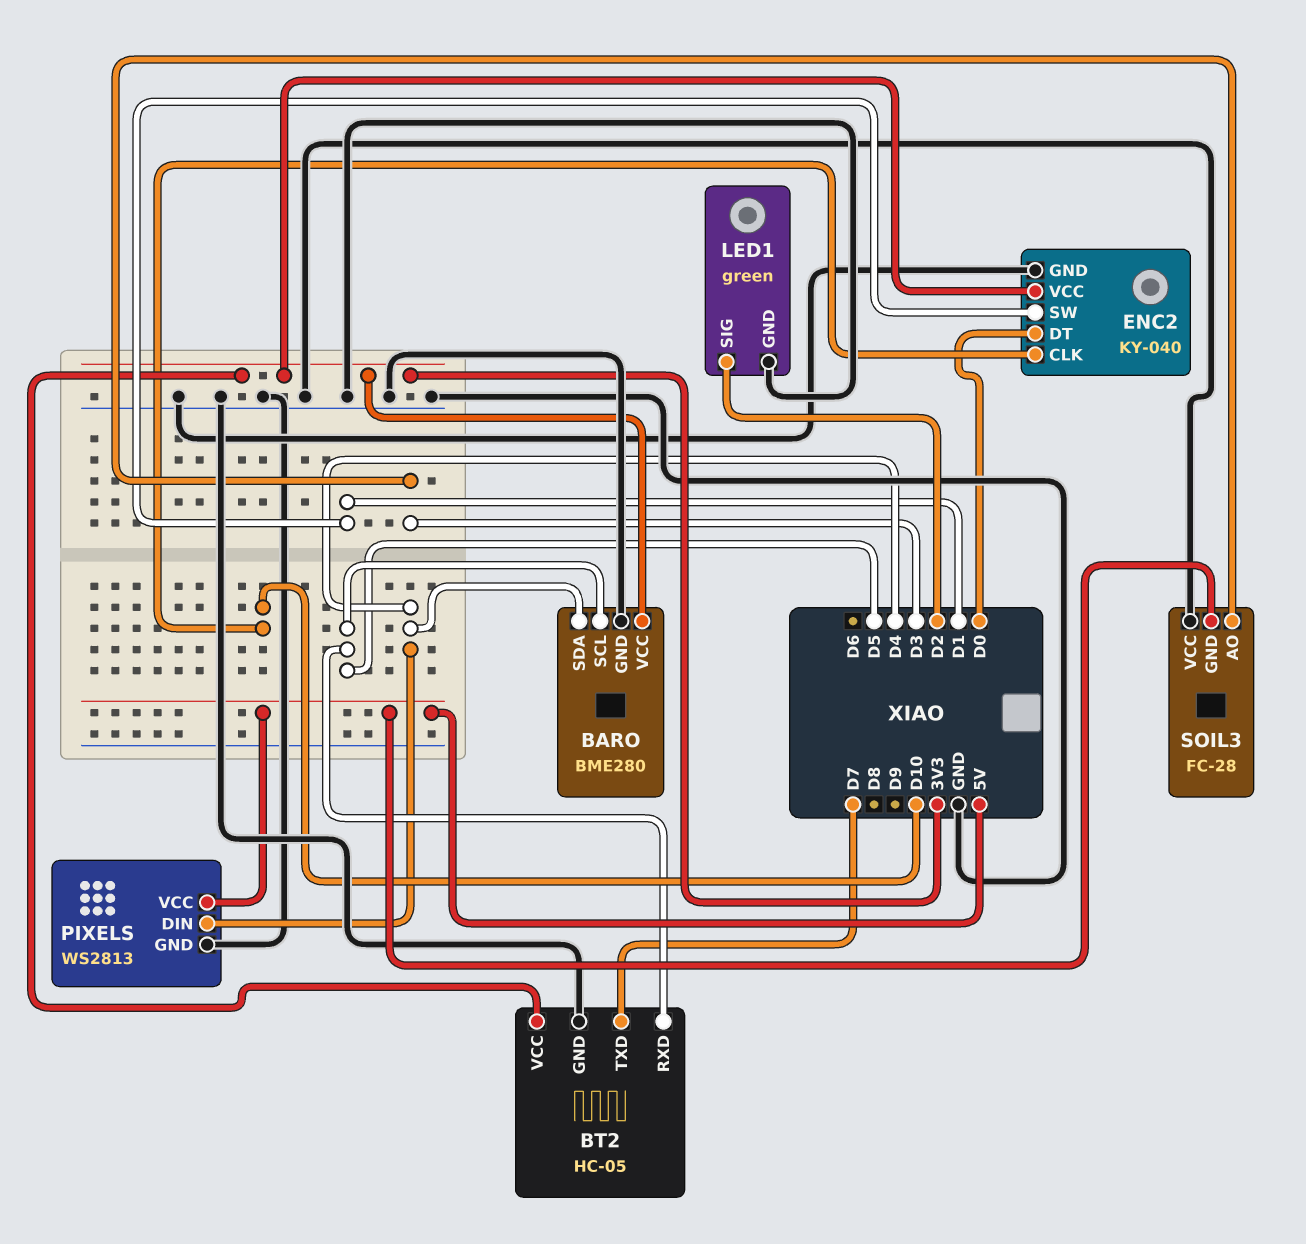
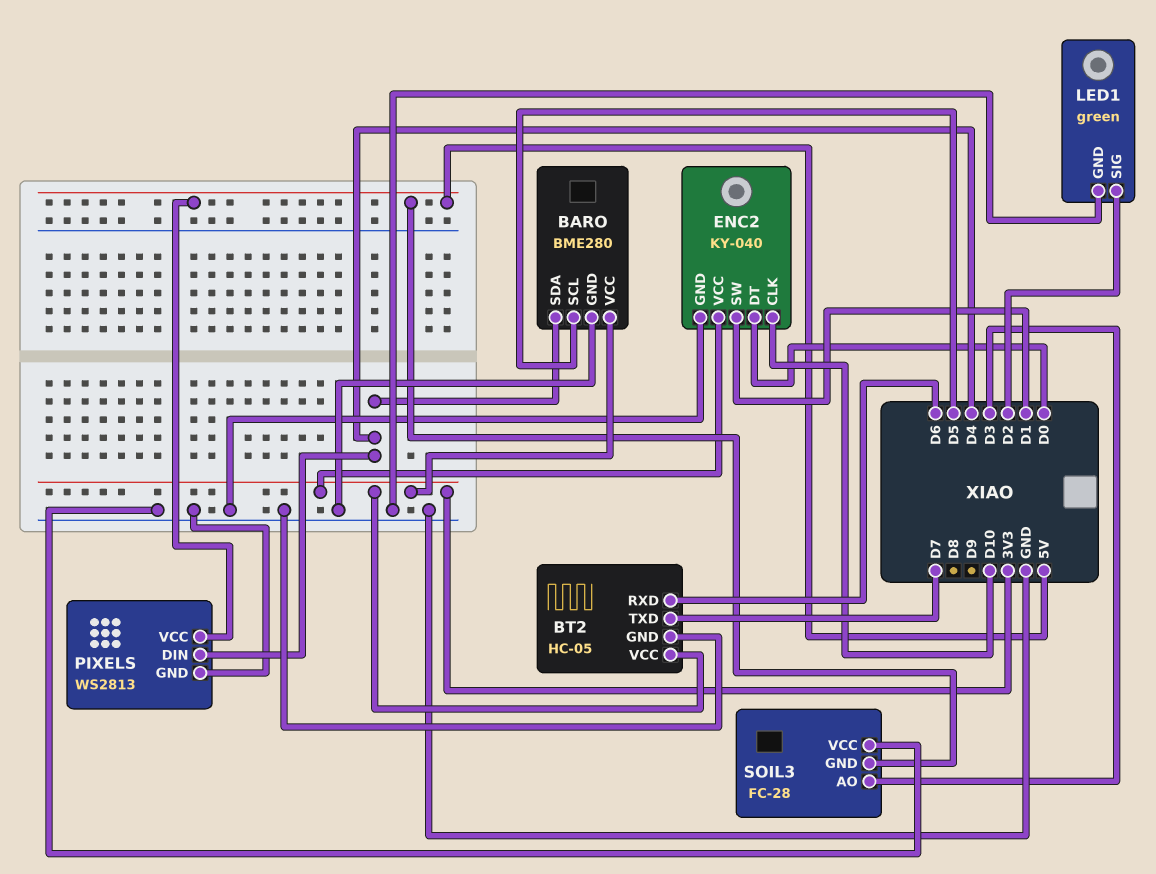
BT2 pin RXD: D5 -> D6

